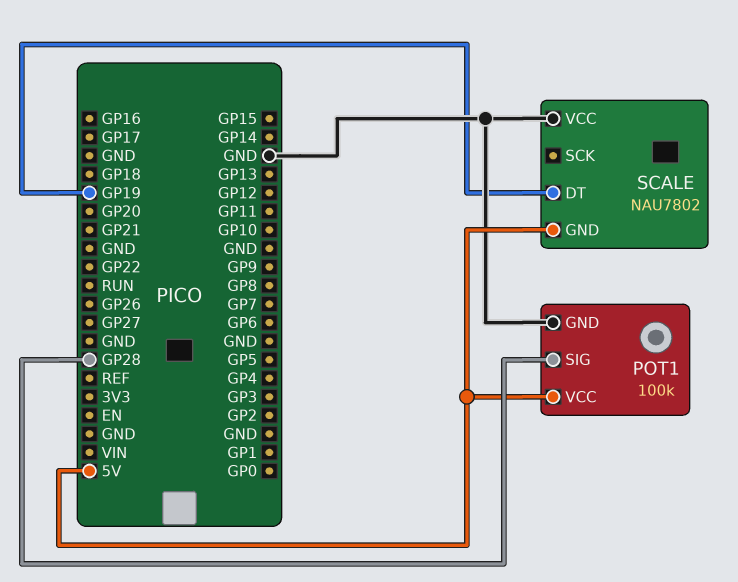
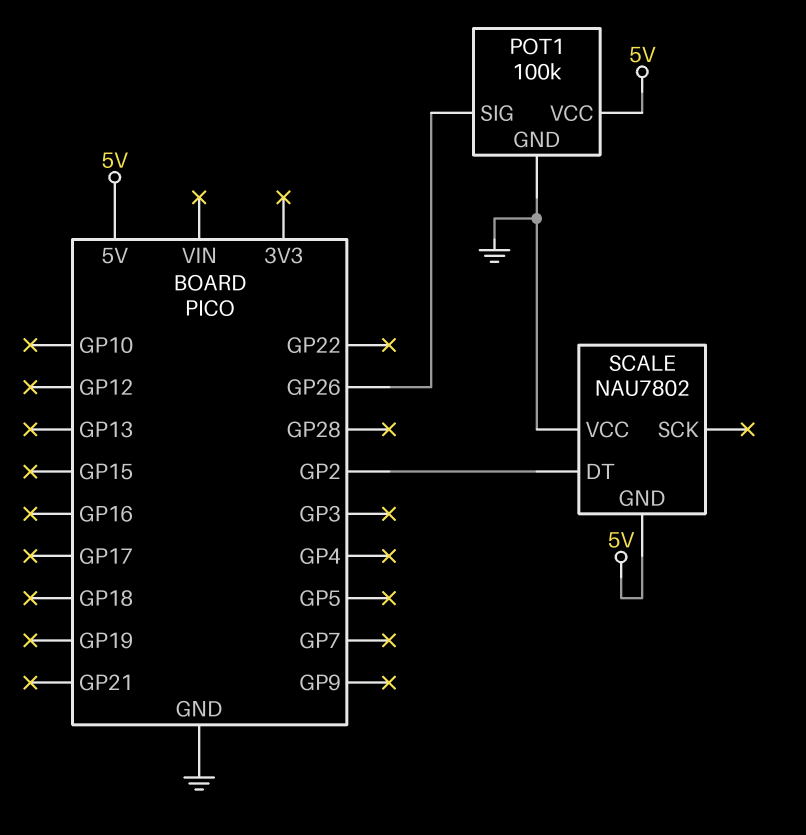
POT1 pin SIG: GP28 -> GP26
SCALE pin DT: GP19 -> GP2

